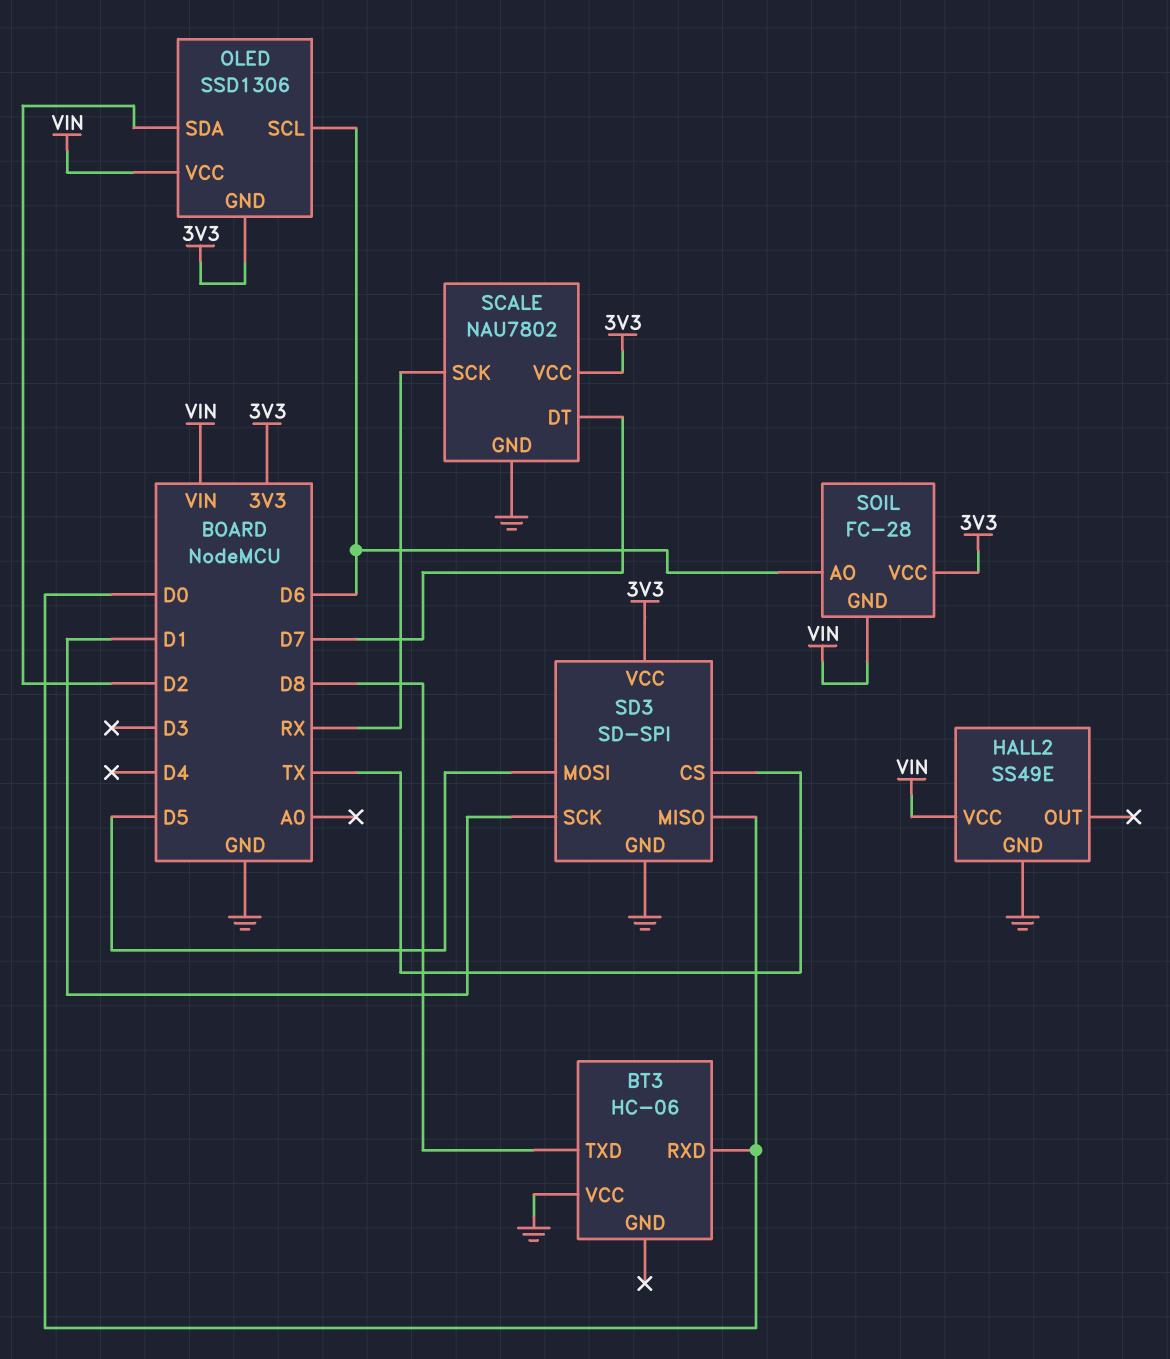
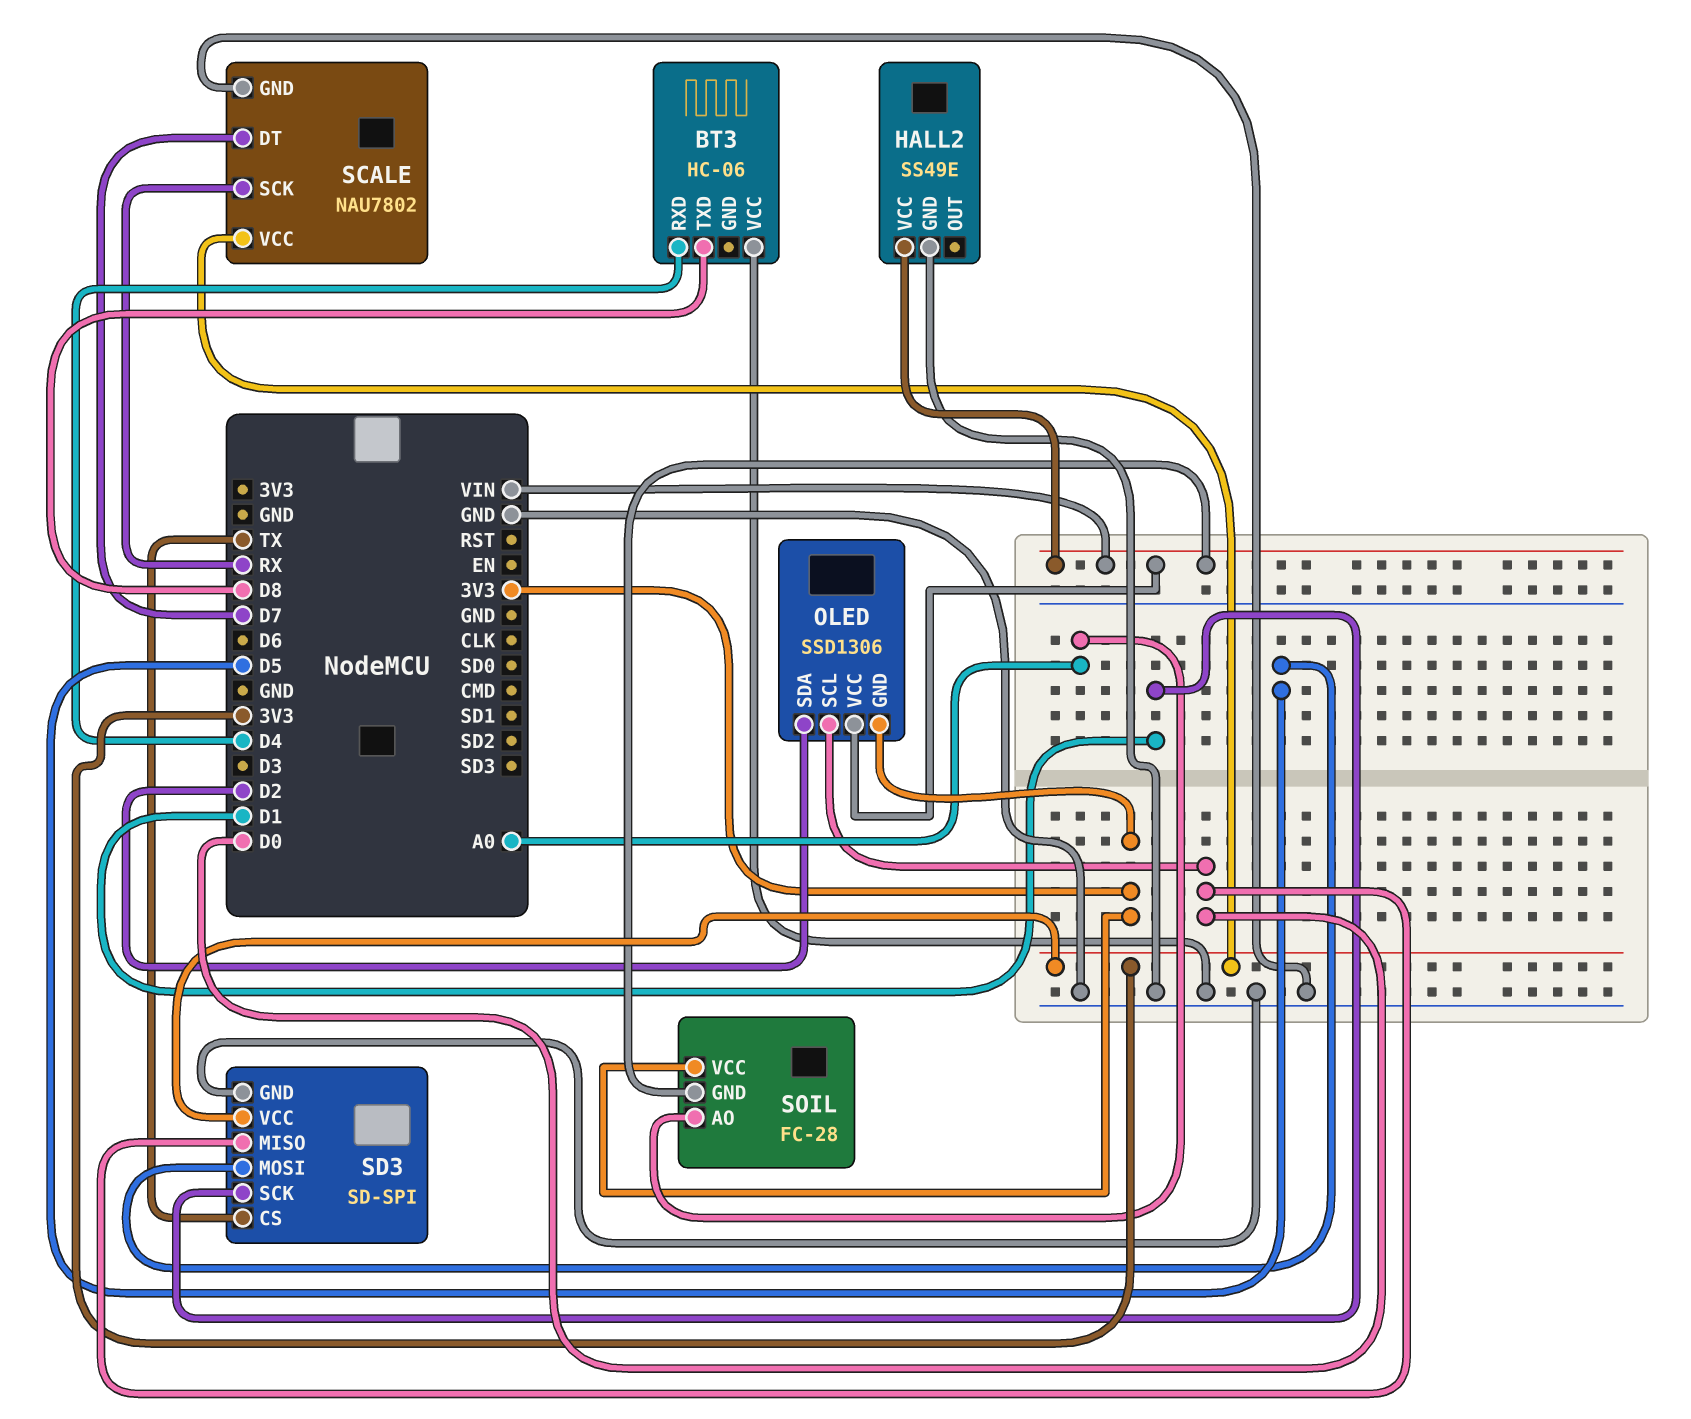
BT3 pin RXD: D0 -> D4
OLED pin SCL: D6 -> D0
SOIL pin AO: D6 -> A0

